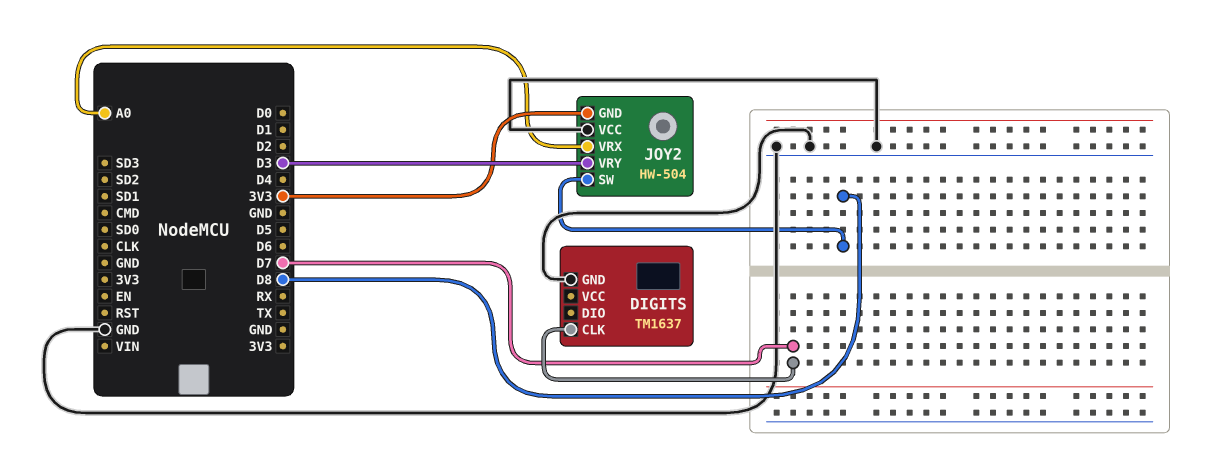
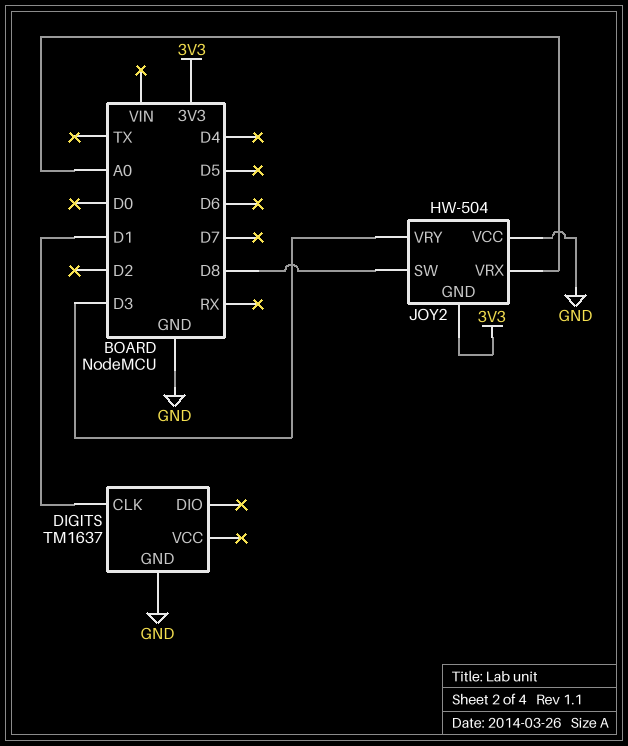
DIGITS pin CLK: D7 -> D1

